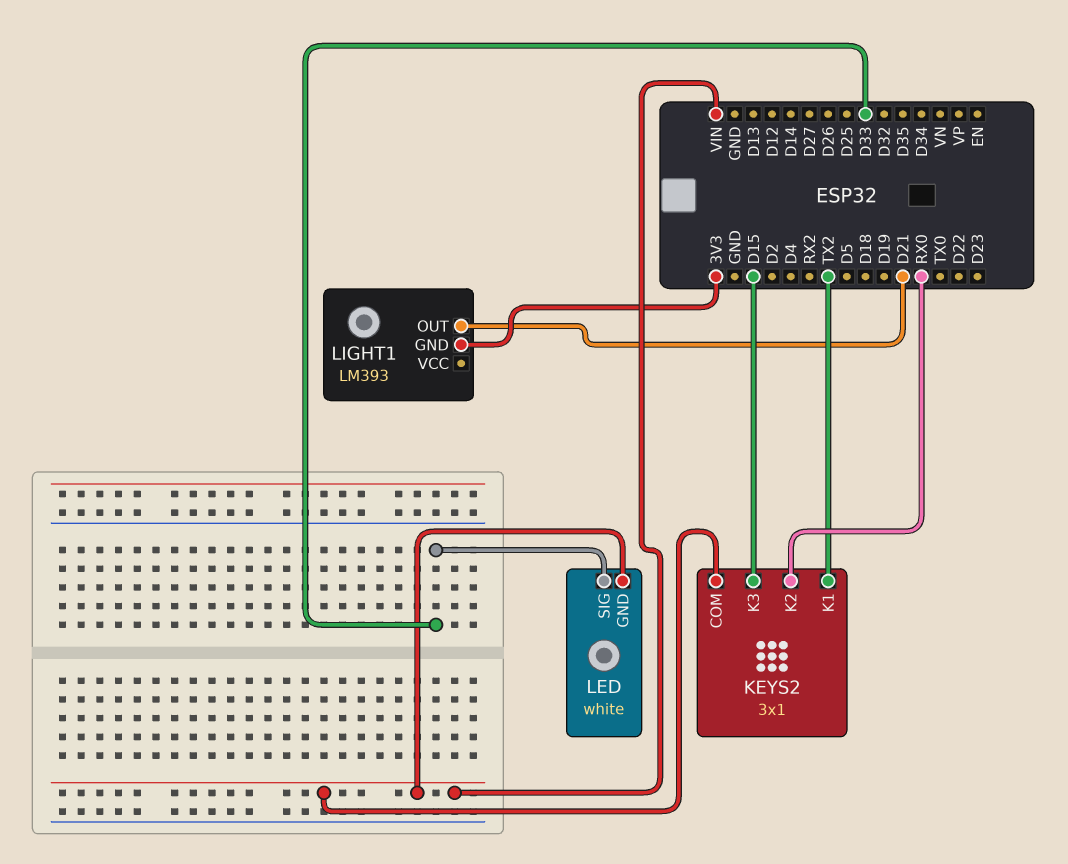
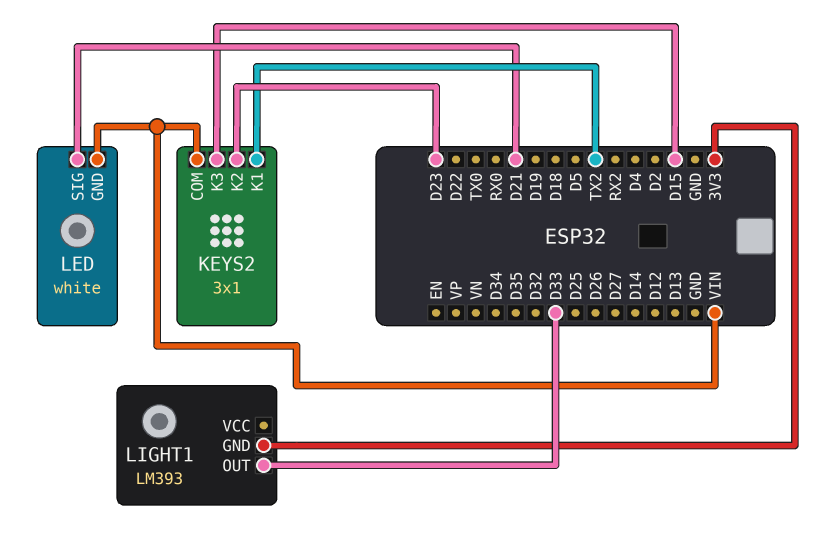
KEYS2 pin K2: RX0 -> D23
LED pin SIG: D33 -> D21
LIGHT1 pin OUT: D21 -> D33

